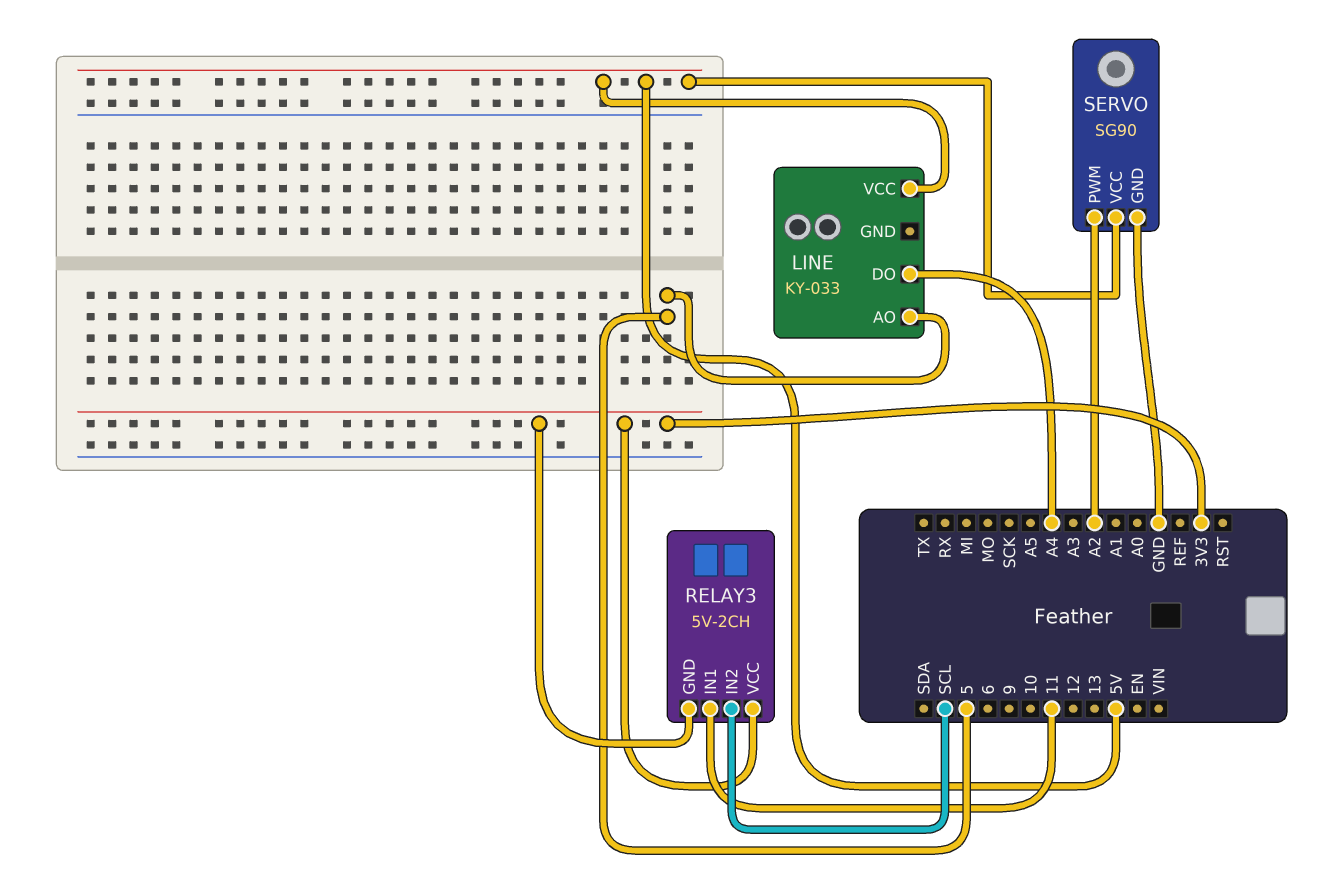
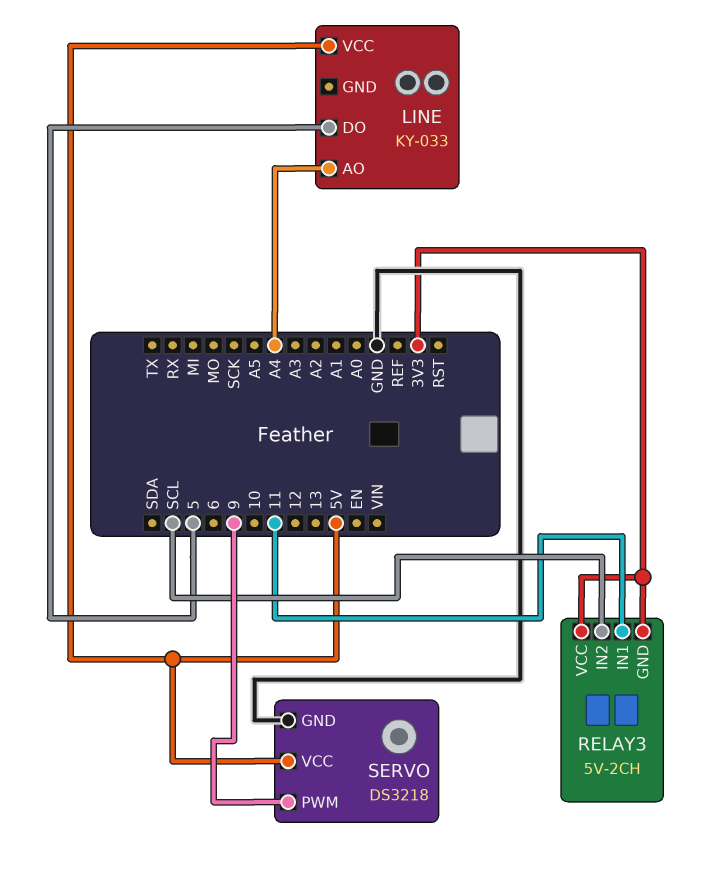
LINE pin AO: 5 -> A4
LINE pin DO: A4 -> 5
SERVO: SG90 -> DS3218
SERVO pin PWM: A2 -> 9

